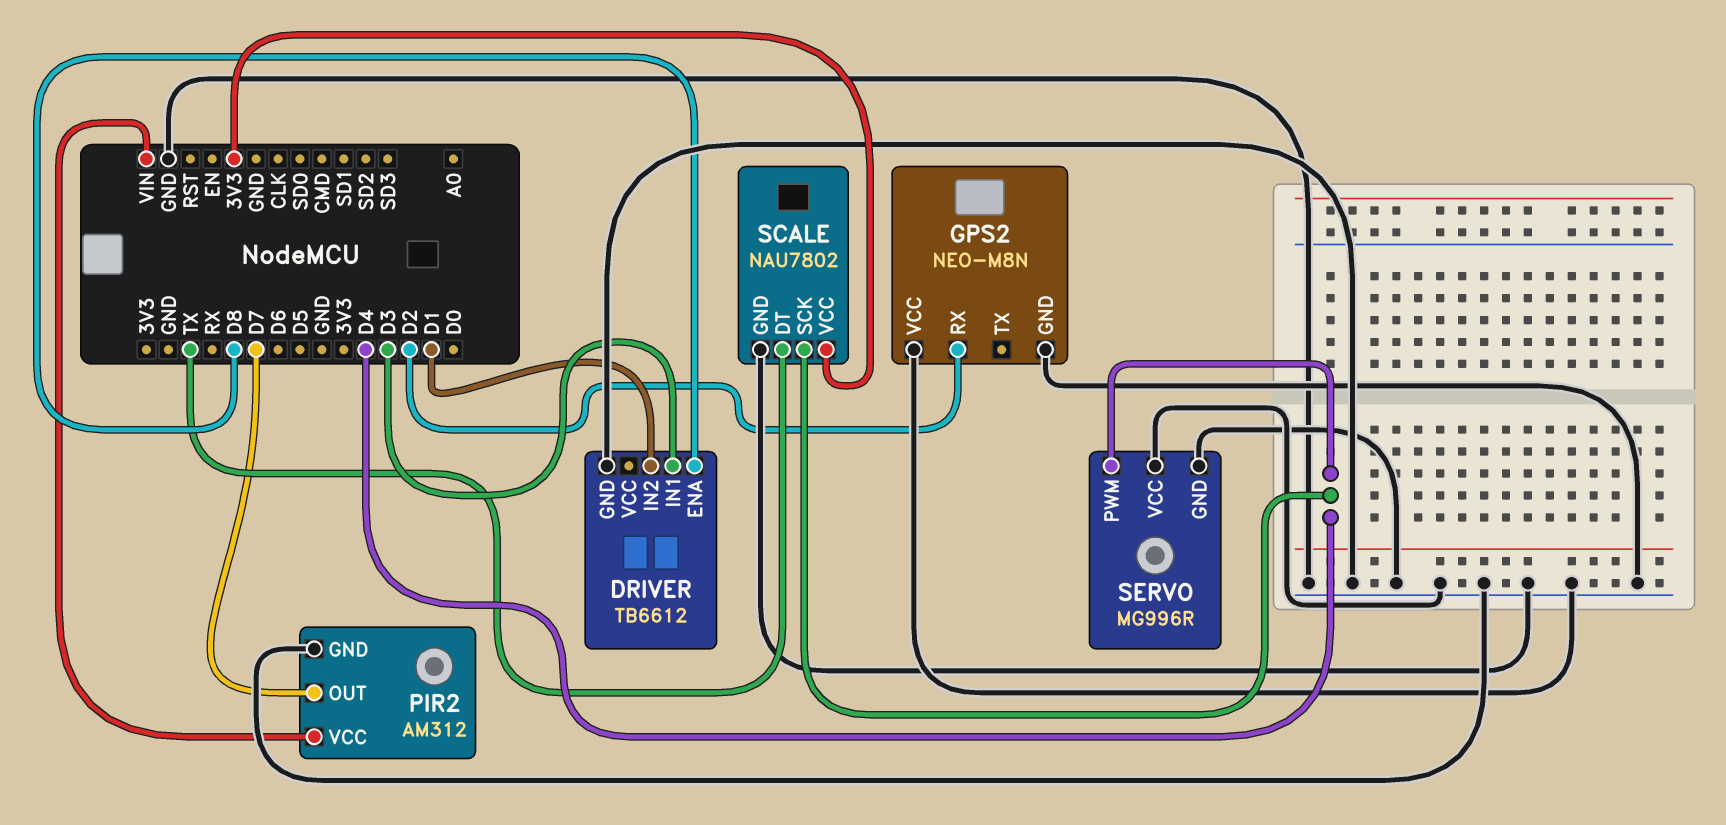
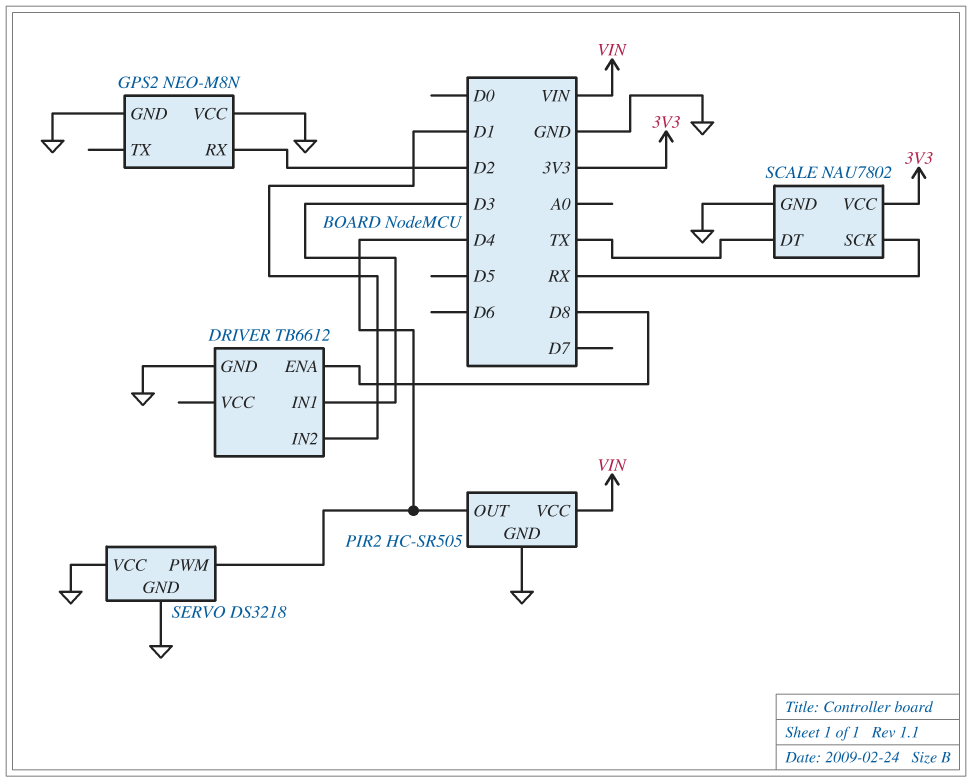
PIR2: AM312 -> HC-SR505
PIR2 pin OUT: D7 -> D4
SCALE pin SCK: D4 -> RX
SERVO: MG996R -> DS3218

